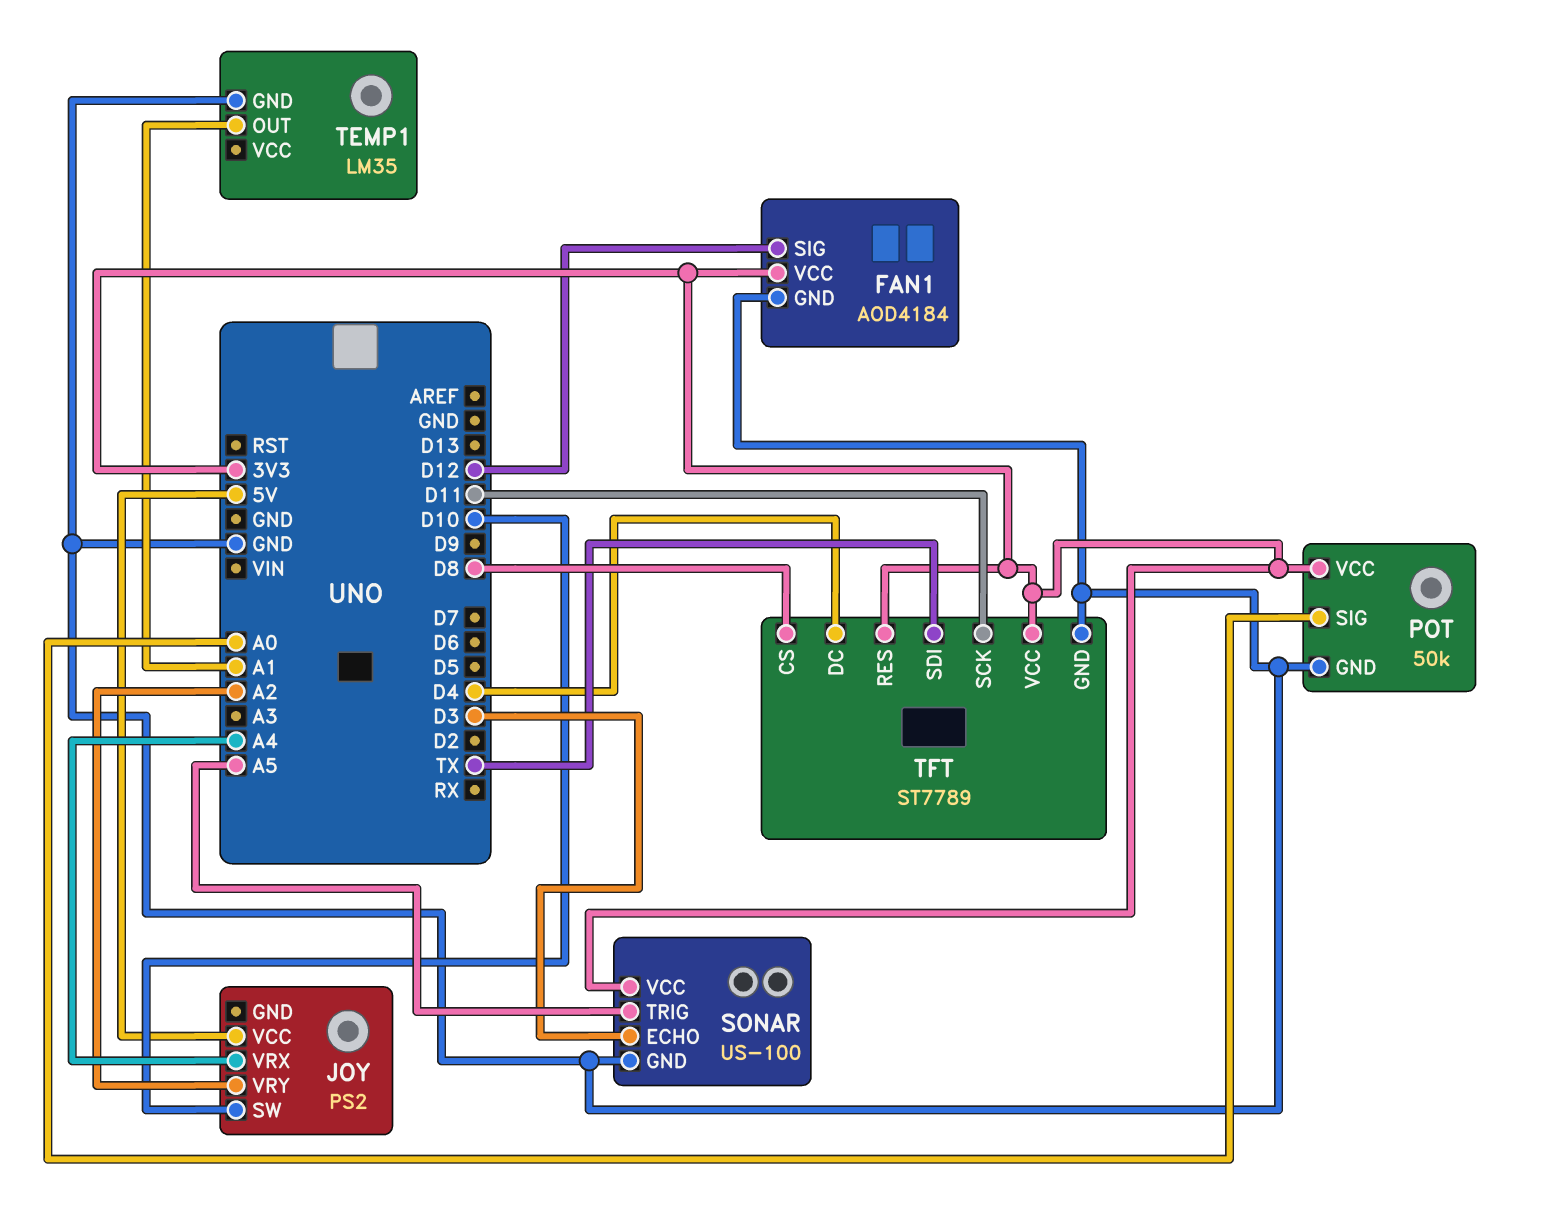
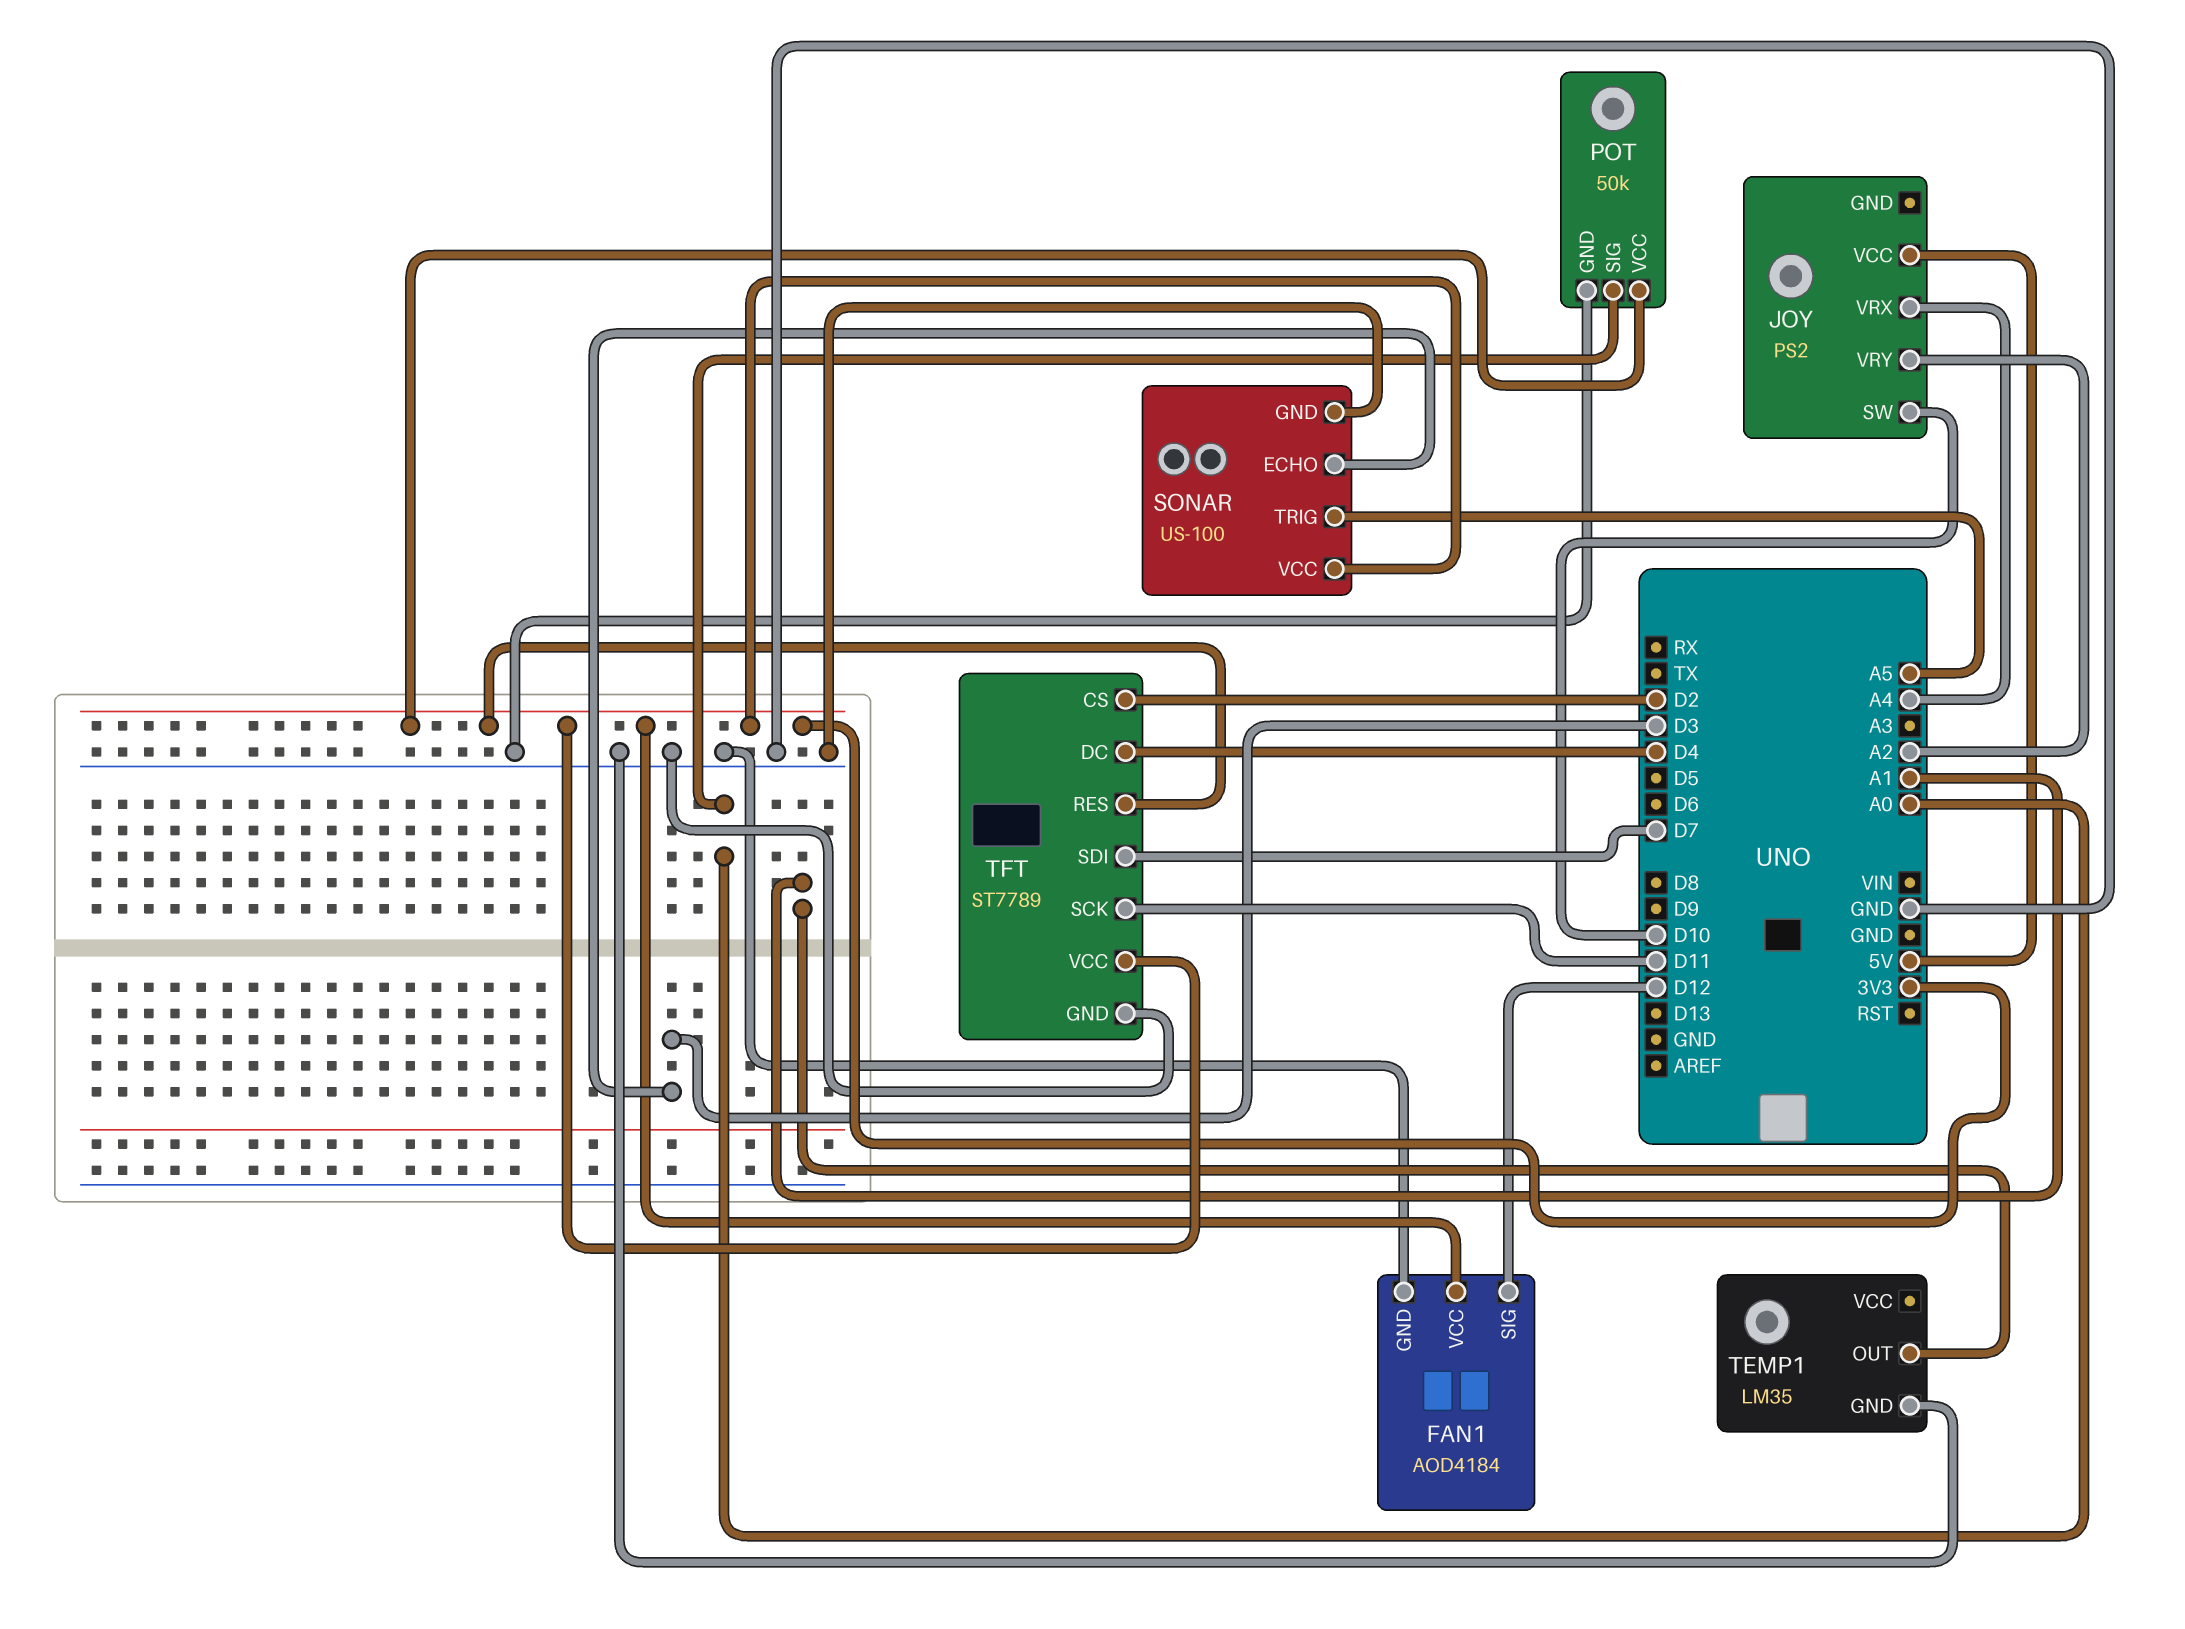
TFT pin CS: D8 -> D2
TFT pin SDI: TX -> D7

